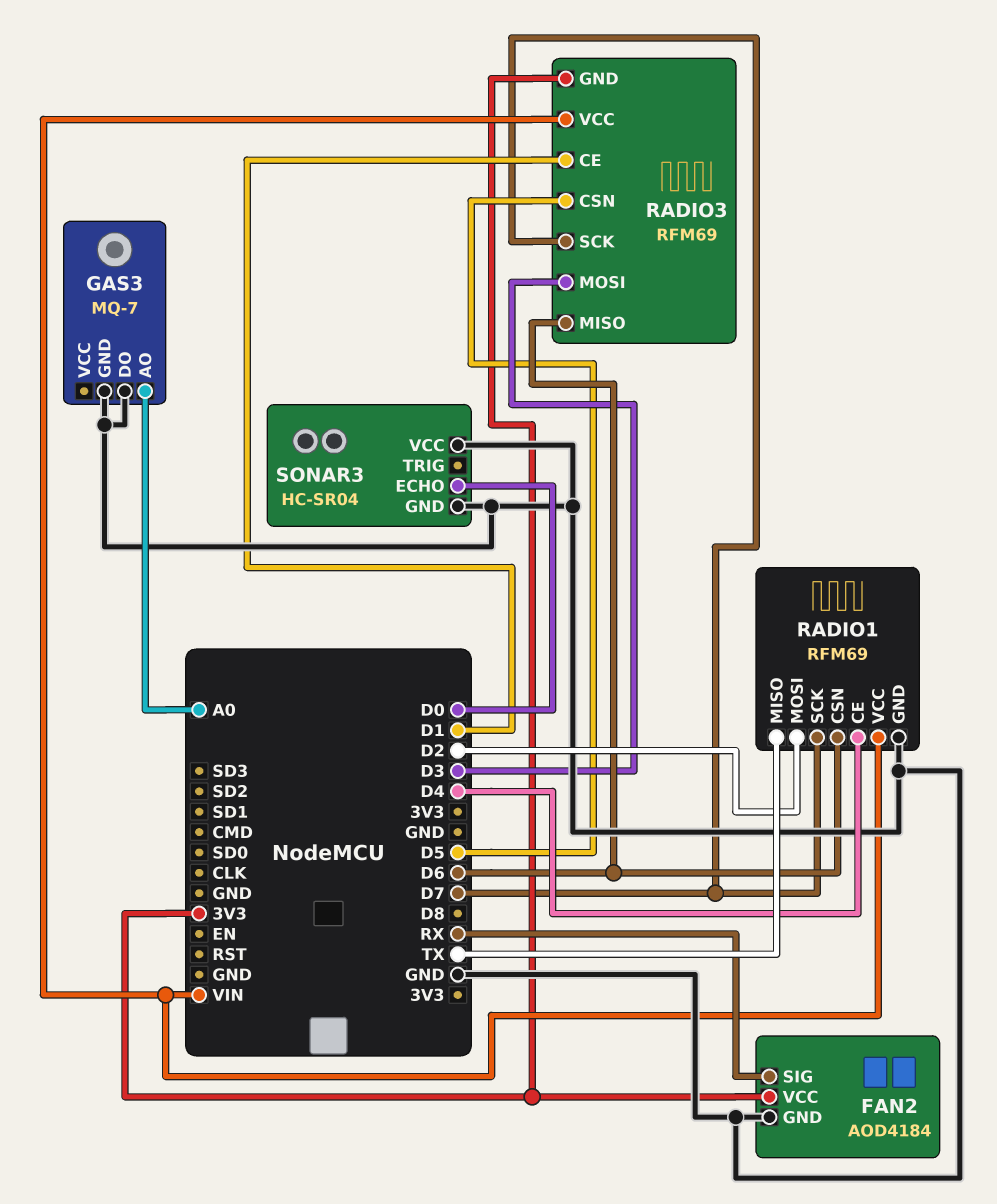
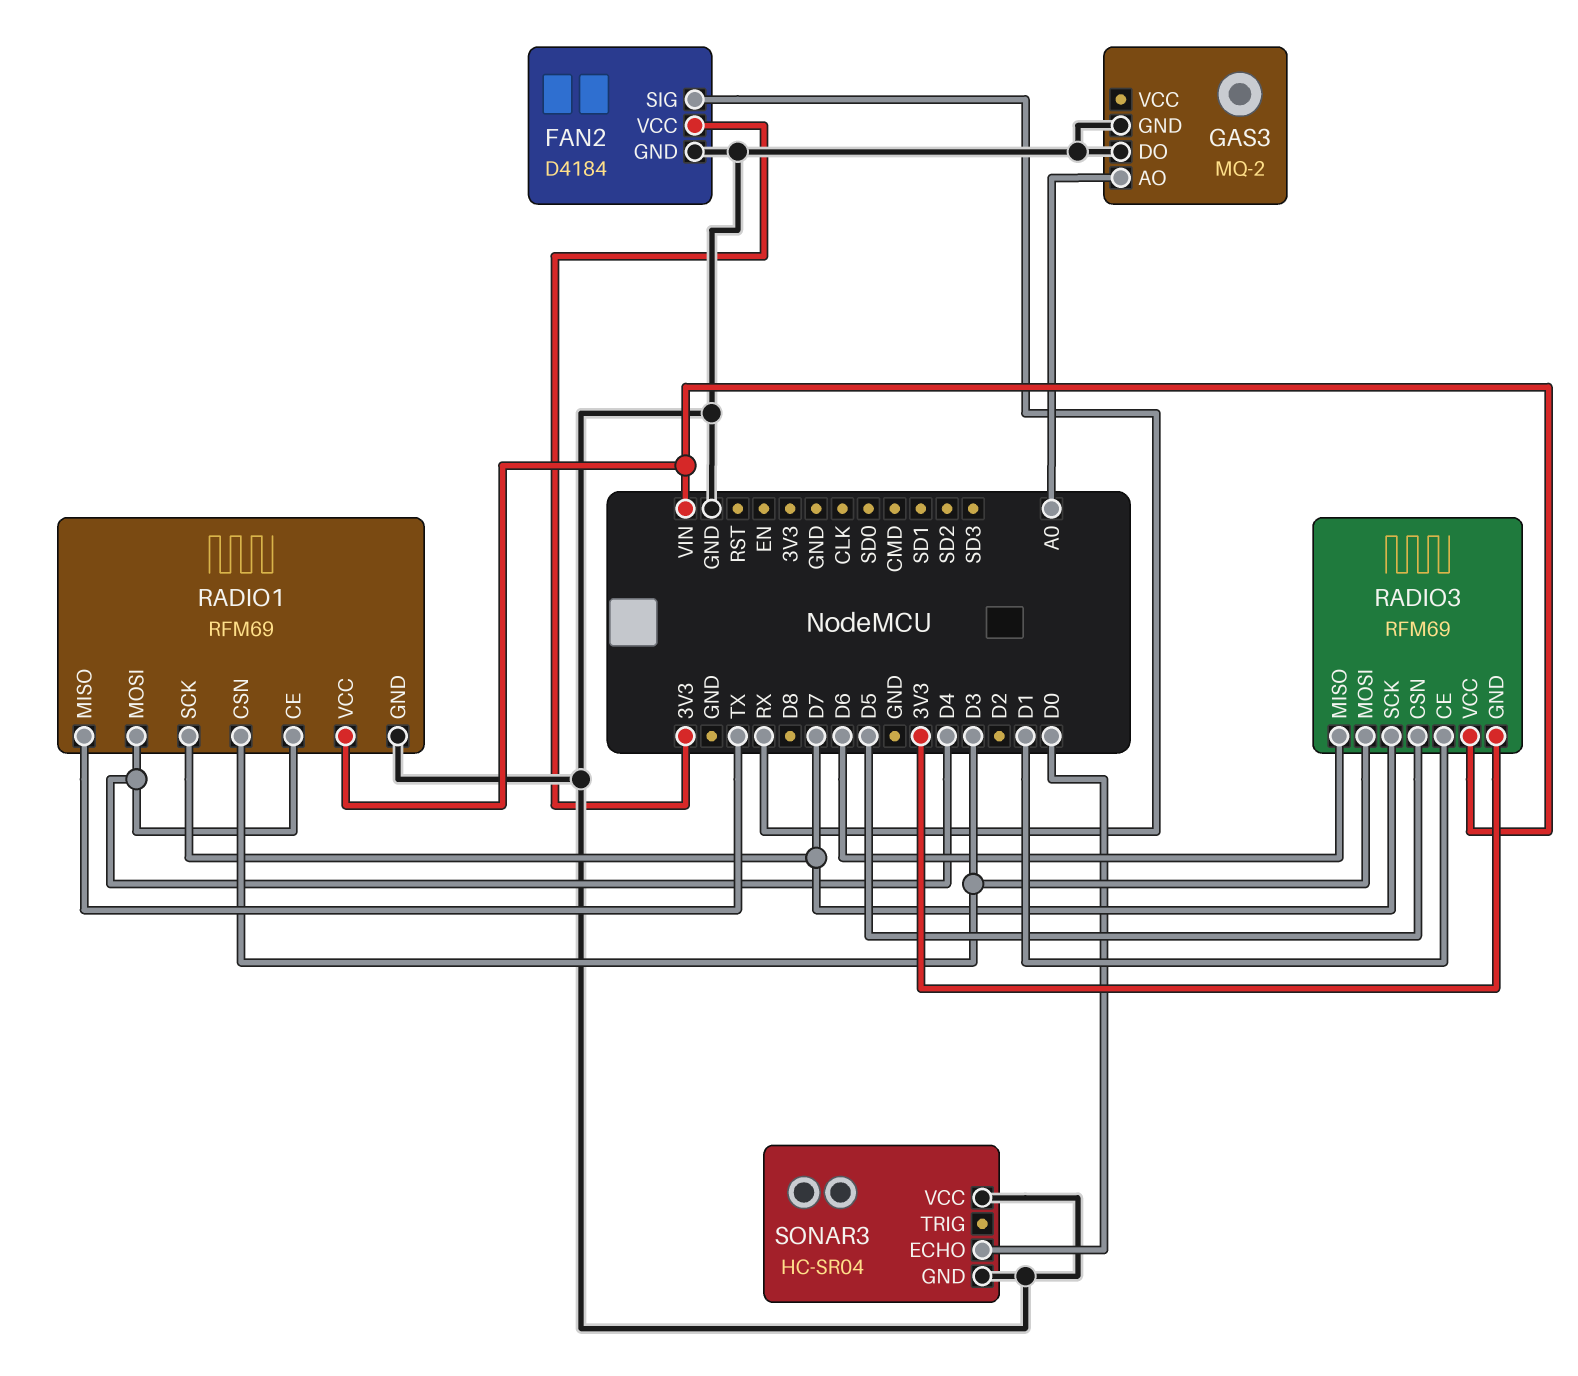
FAN2: AOD4184 -> D4184
GAS3: MQ-7 -> MQ-2
RADIO1 pin CSN: D6 -> D3
RADIO1 pin MOSI: D2 -> D4

